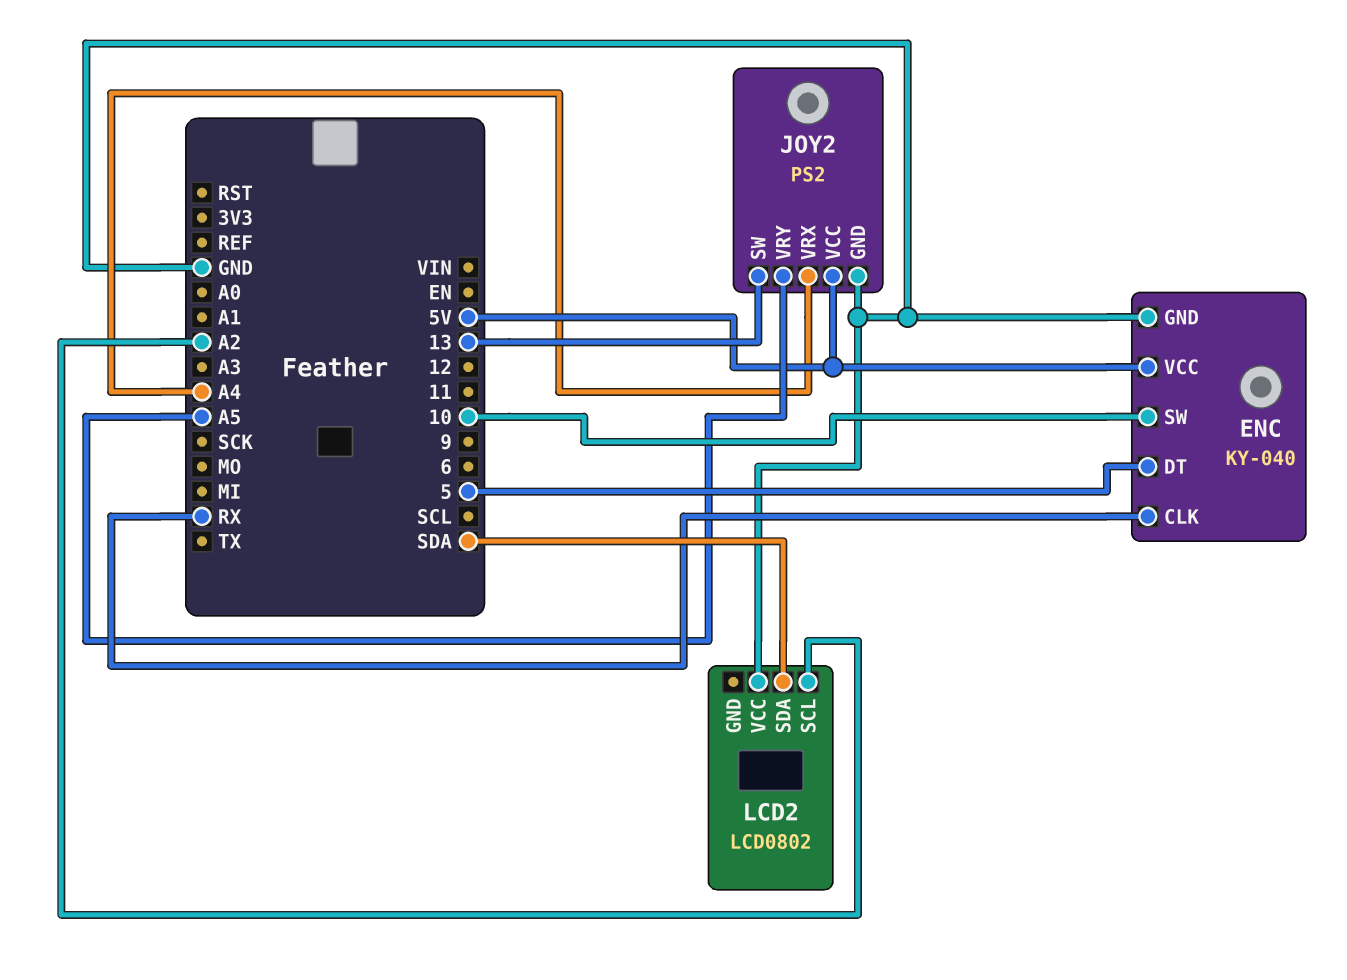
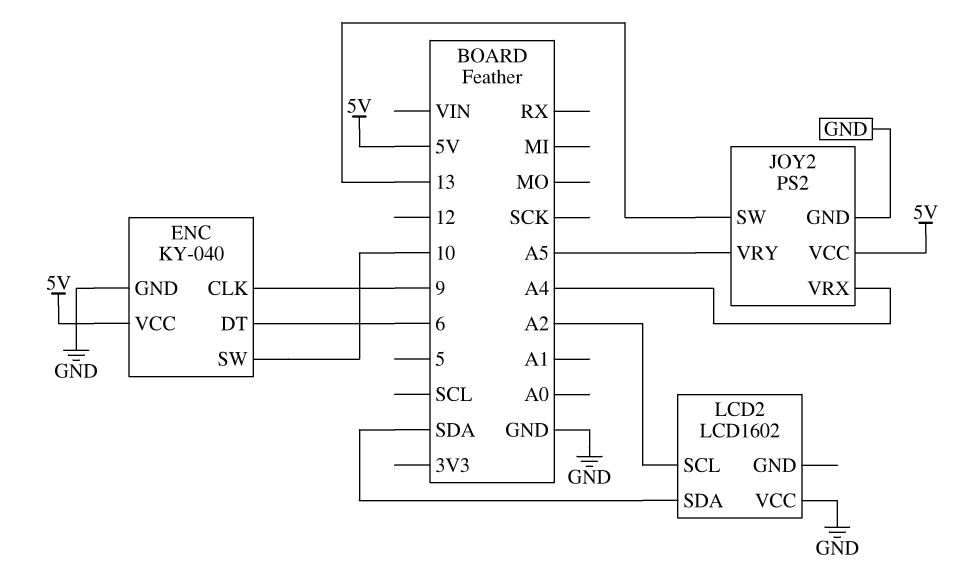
ENC pin CLK: RX -> 9
ENC pin DT: 5 -> 6
LCD2: LCD0802 -> LCD1602

